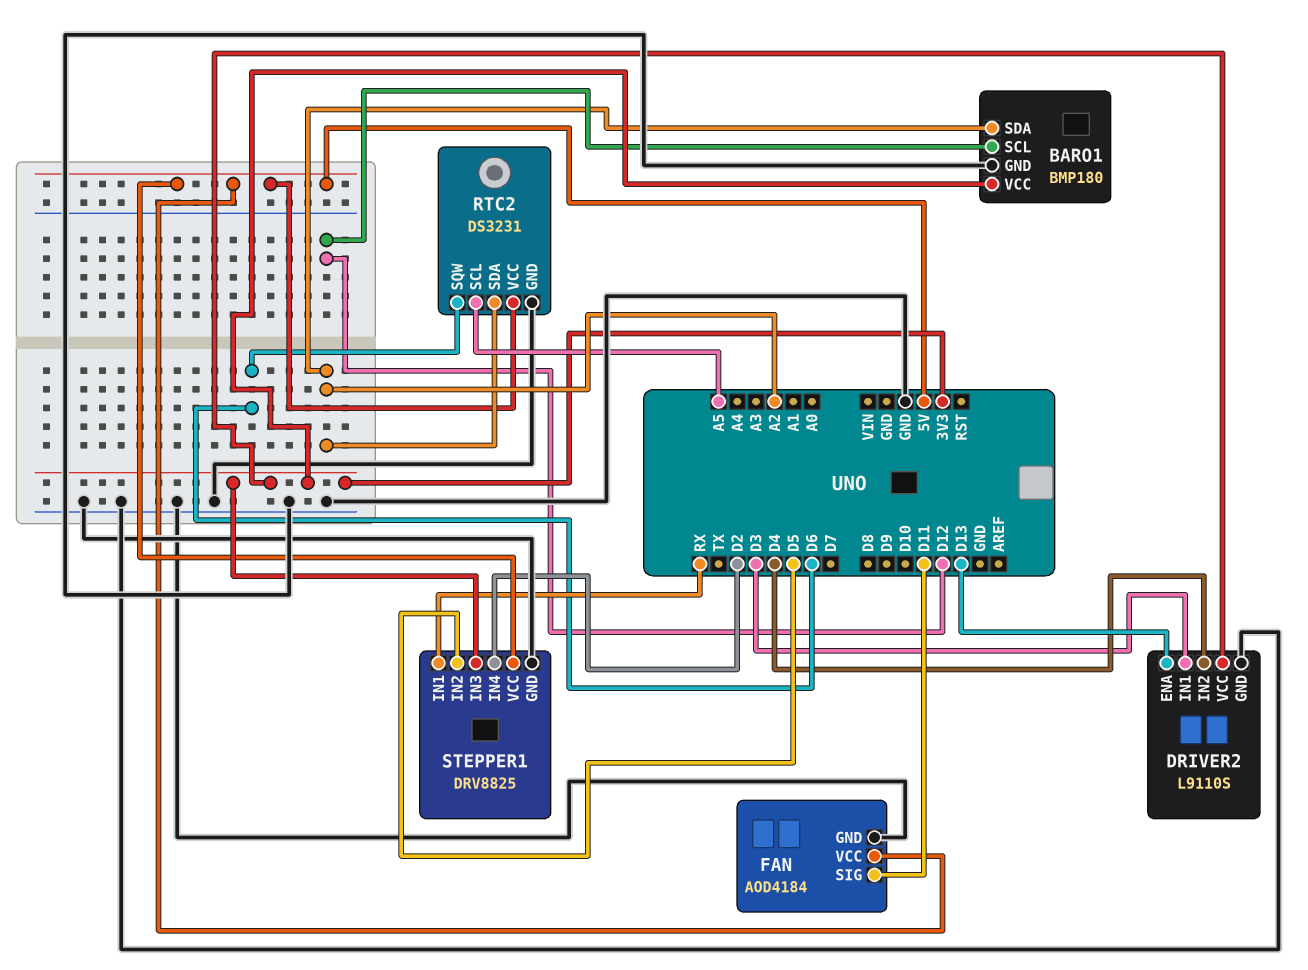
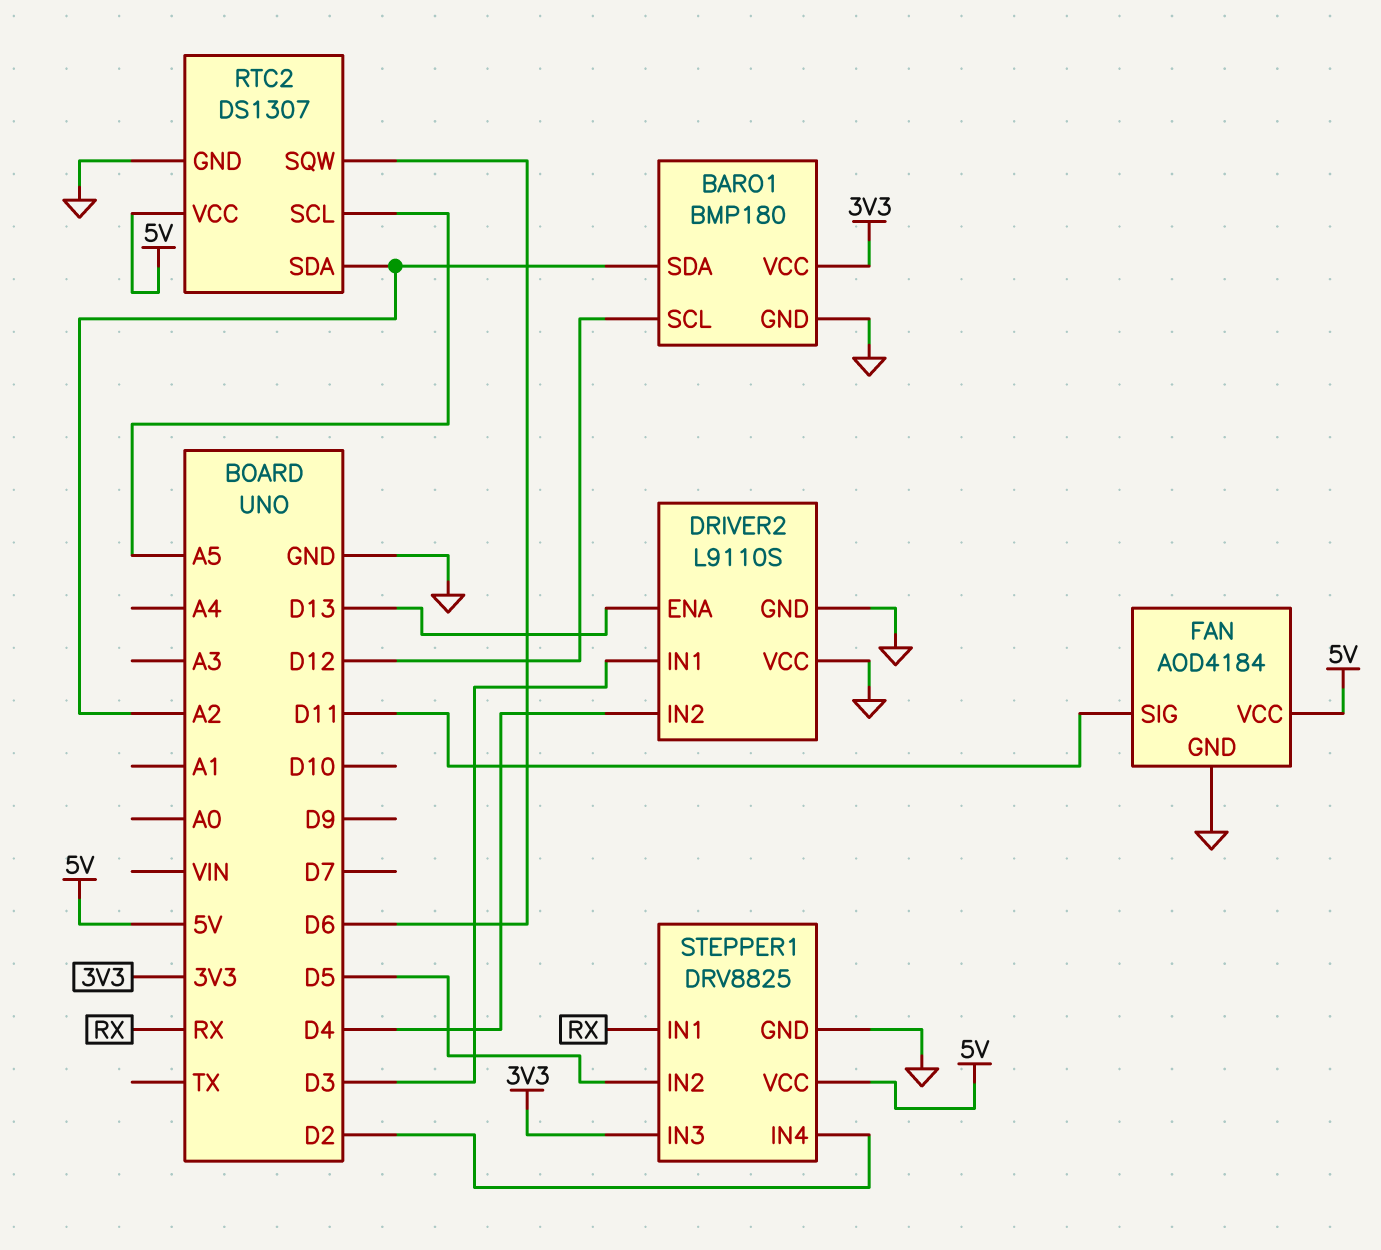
DRIVER2 pin VCC: 3V3 -> GND
RTC2: DS3231 -> DS1307

